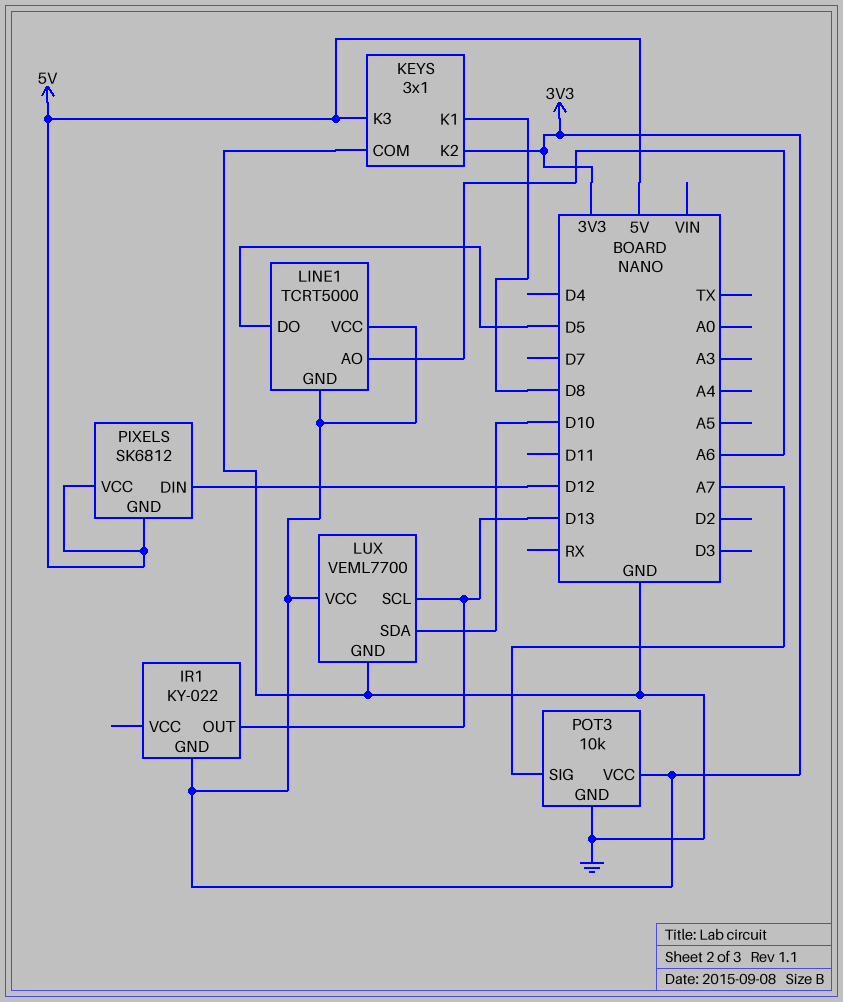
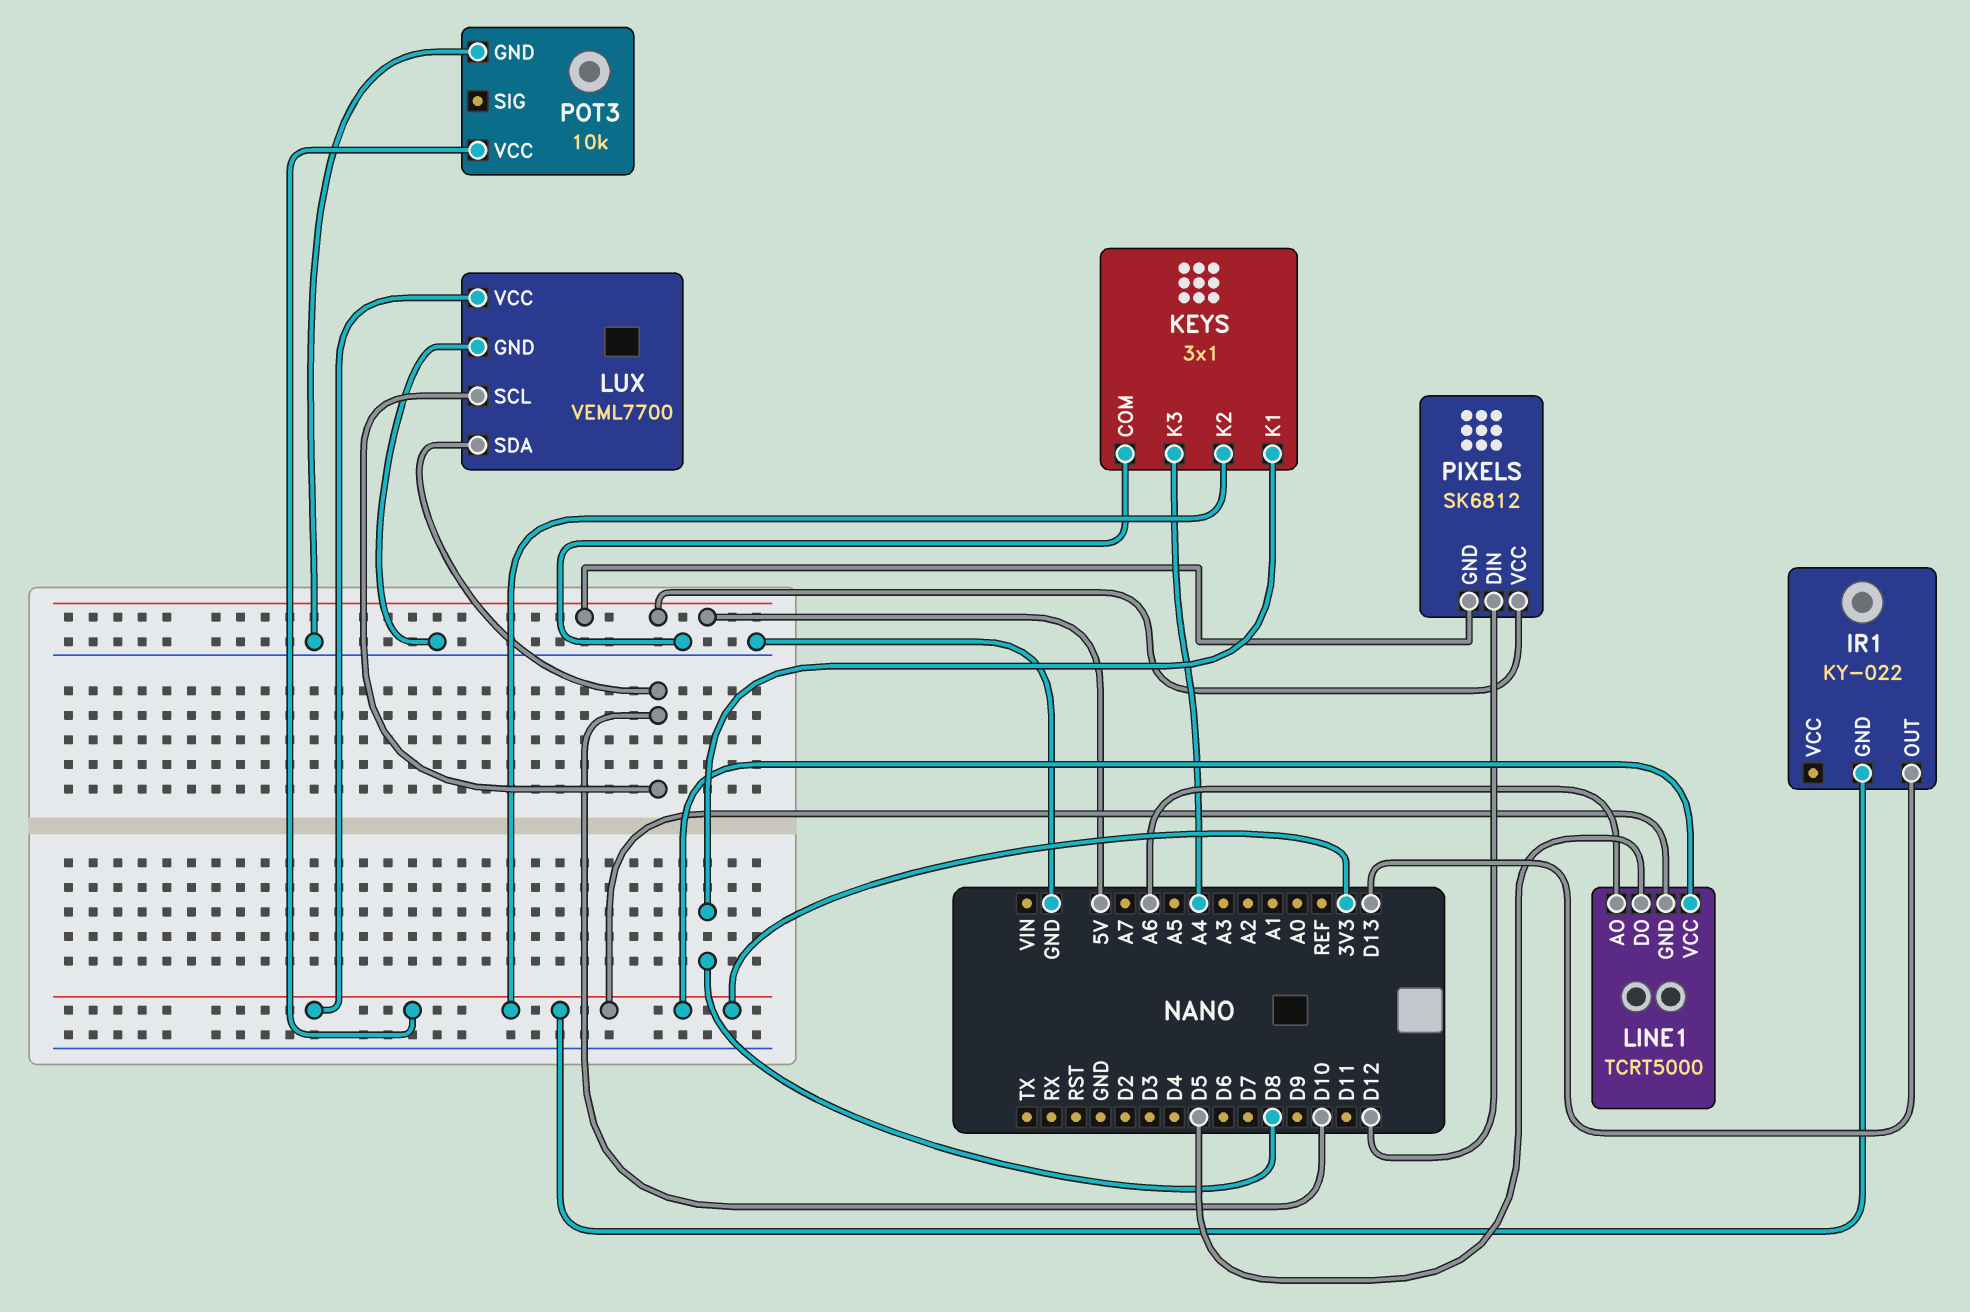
KEYS pin K3: 5V -> A4
LUX pin SCL: D13 -> D10
POT3 pin SIG: A7 -> none

